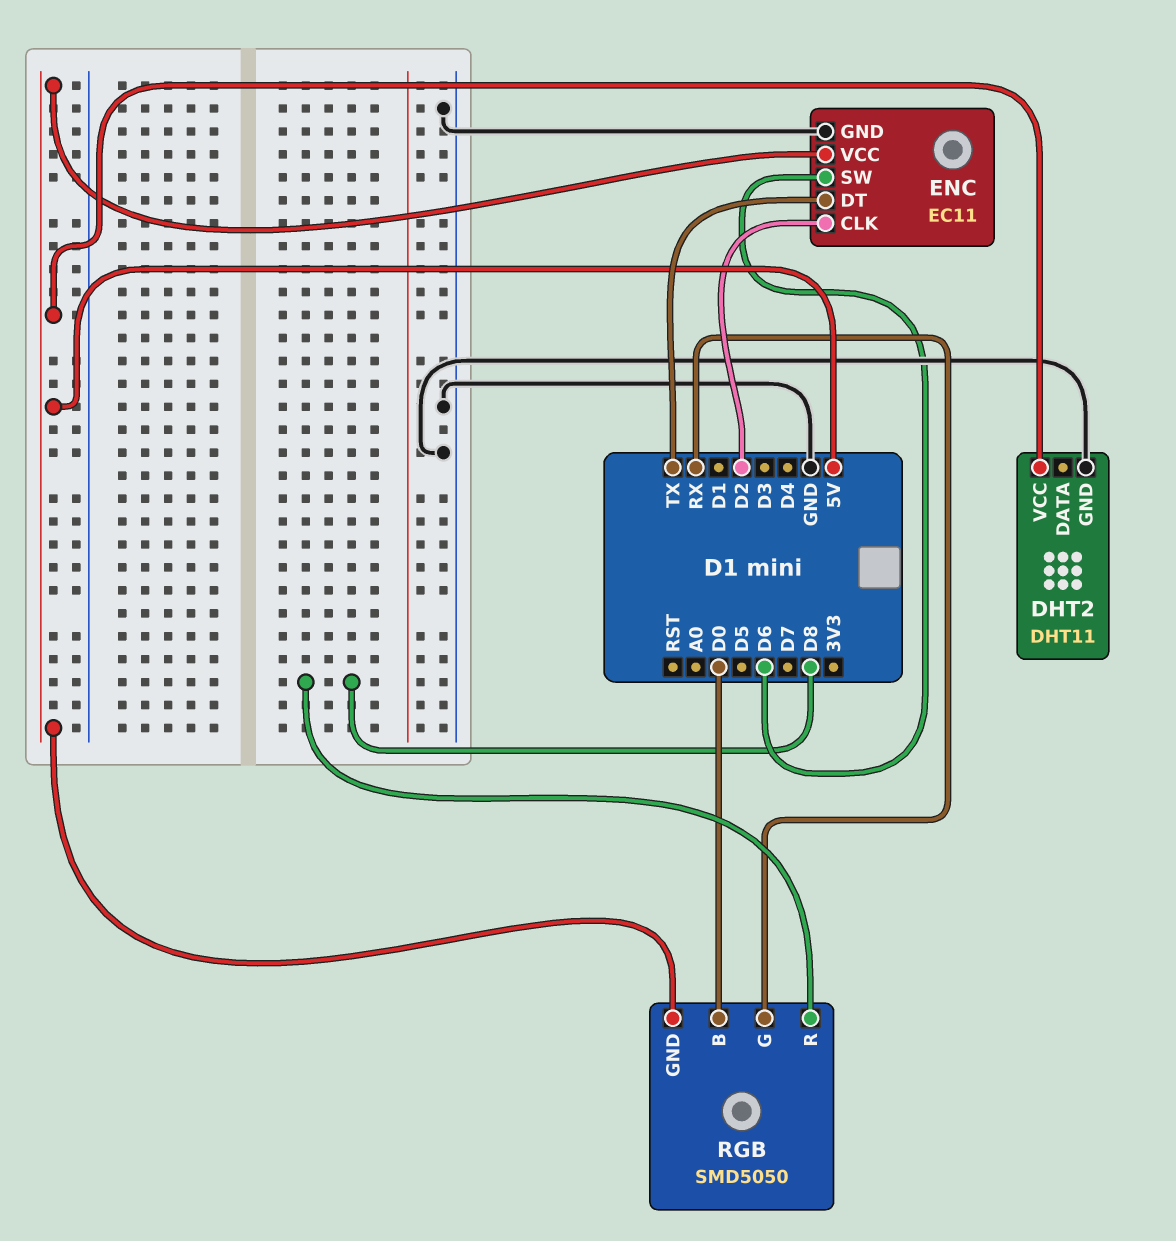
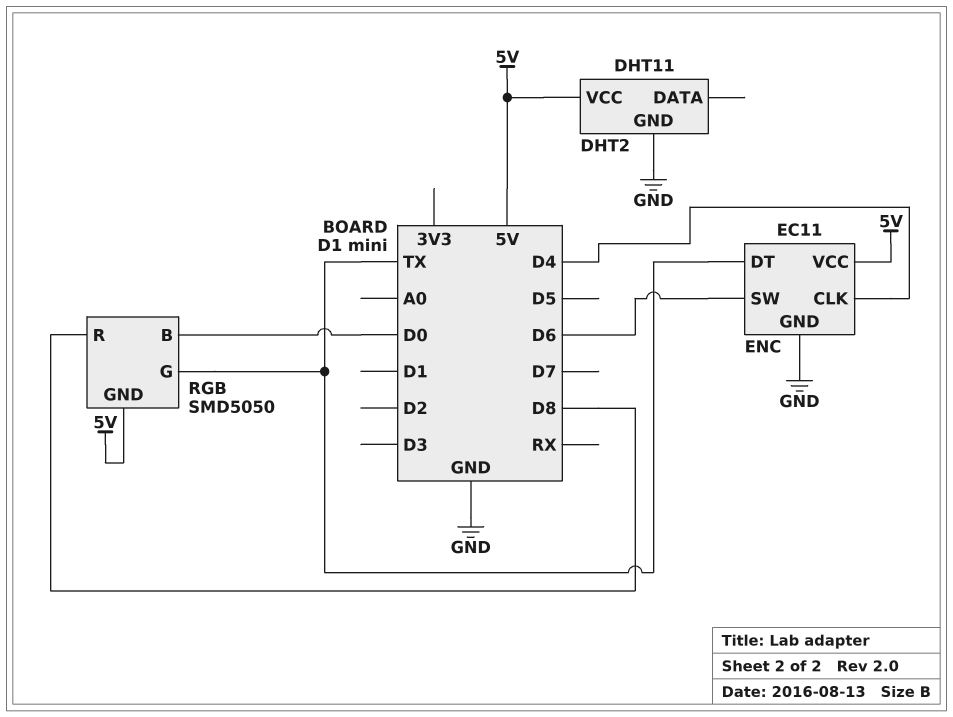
ENC pin CLK: D2 -> D4
RGB pin G: RX -> TX

